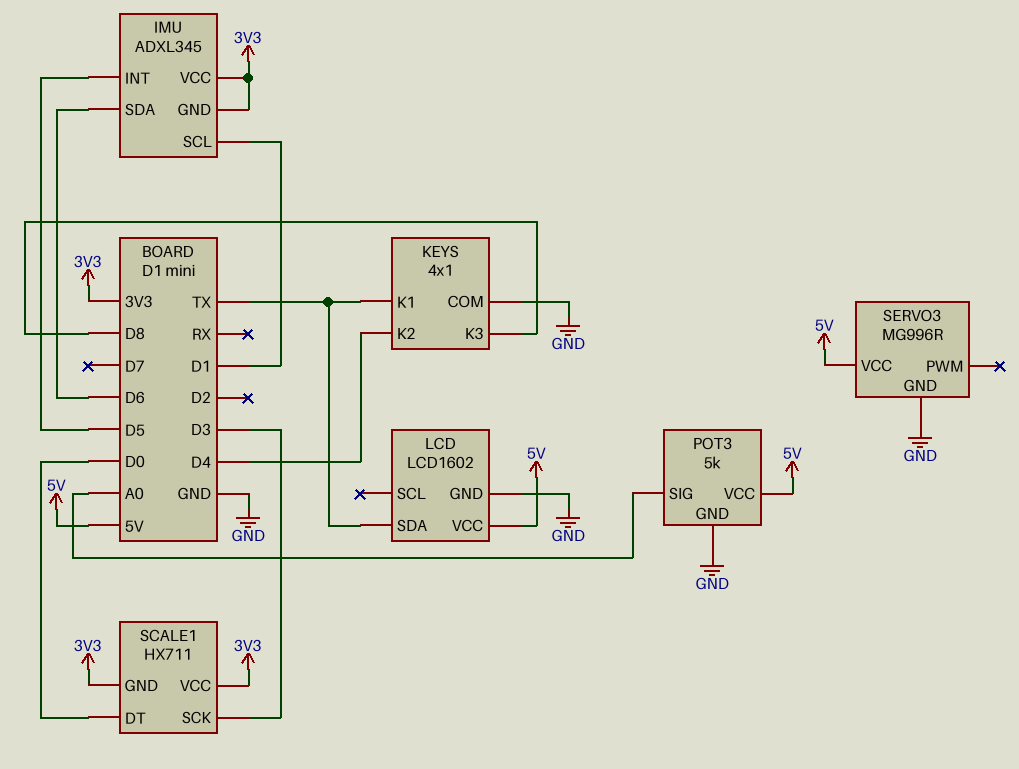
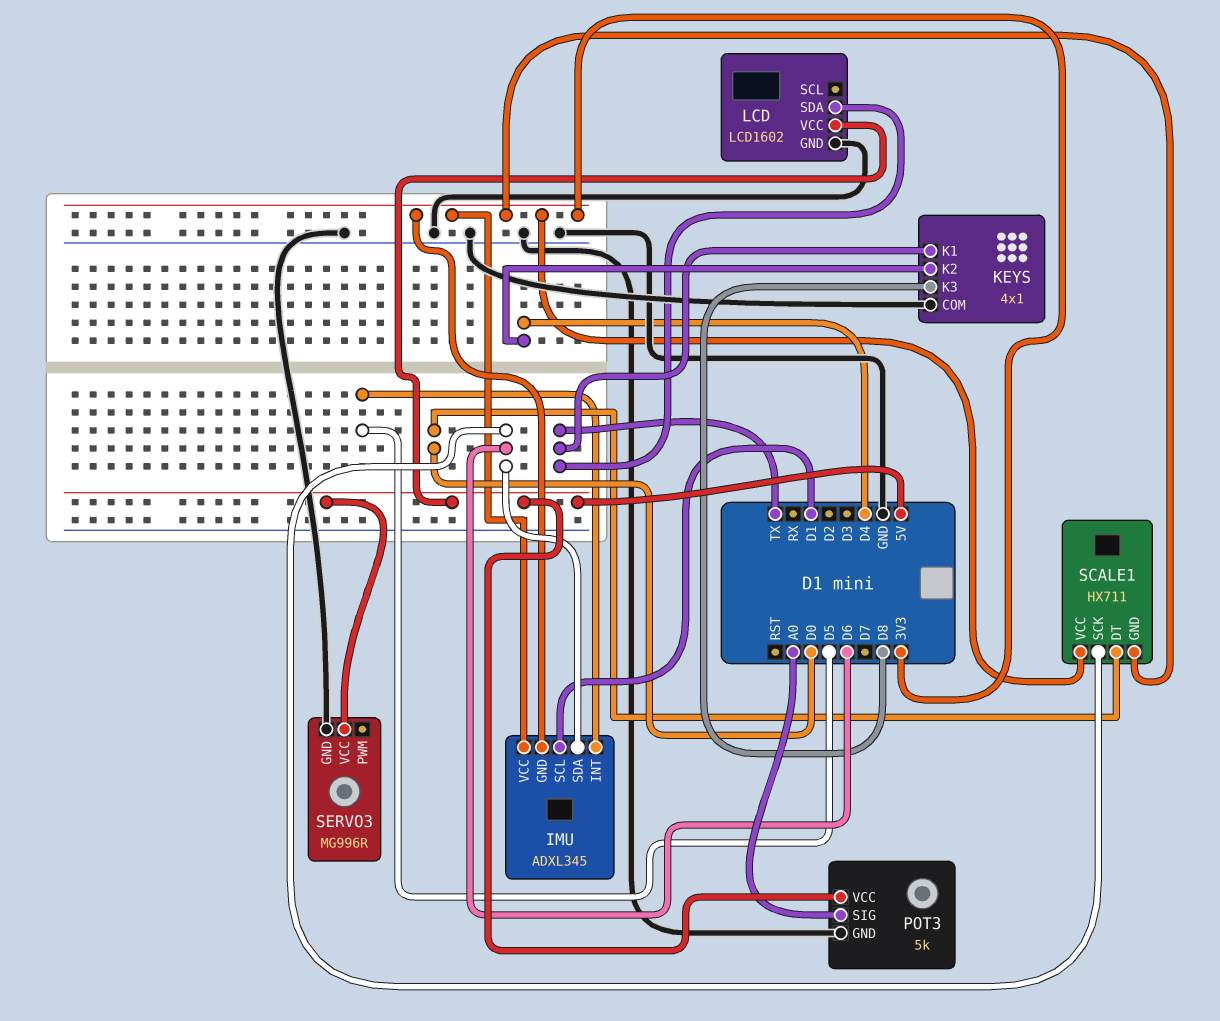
SCALE1 pin SCK: D3 -> D6

